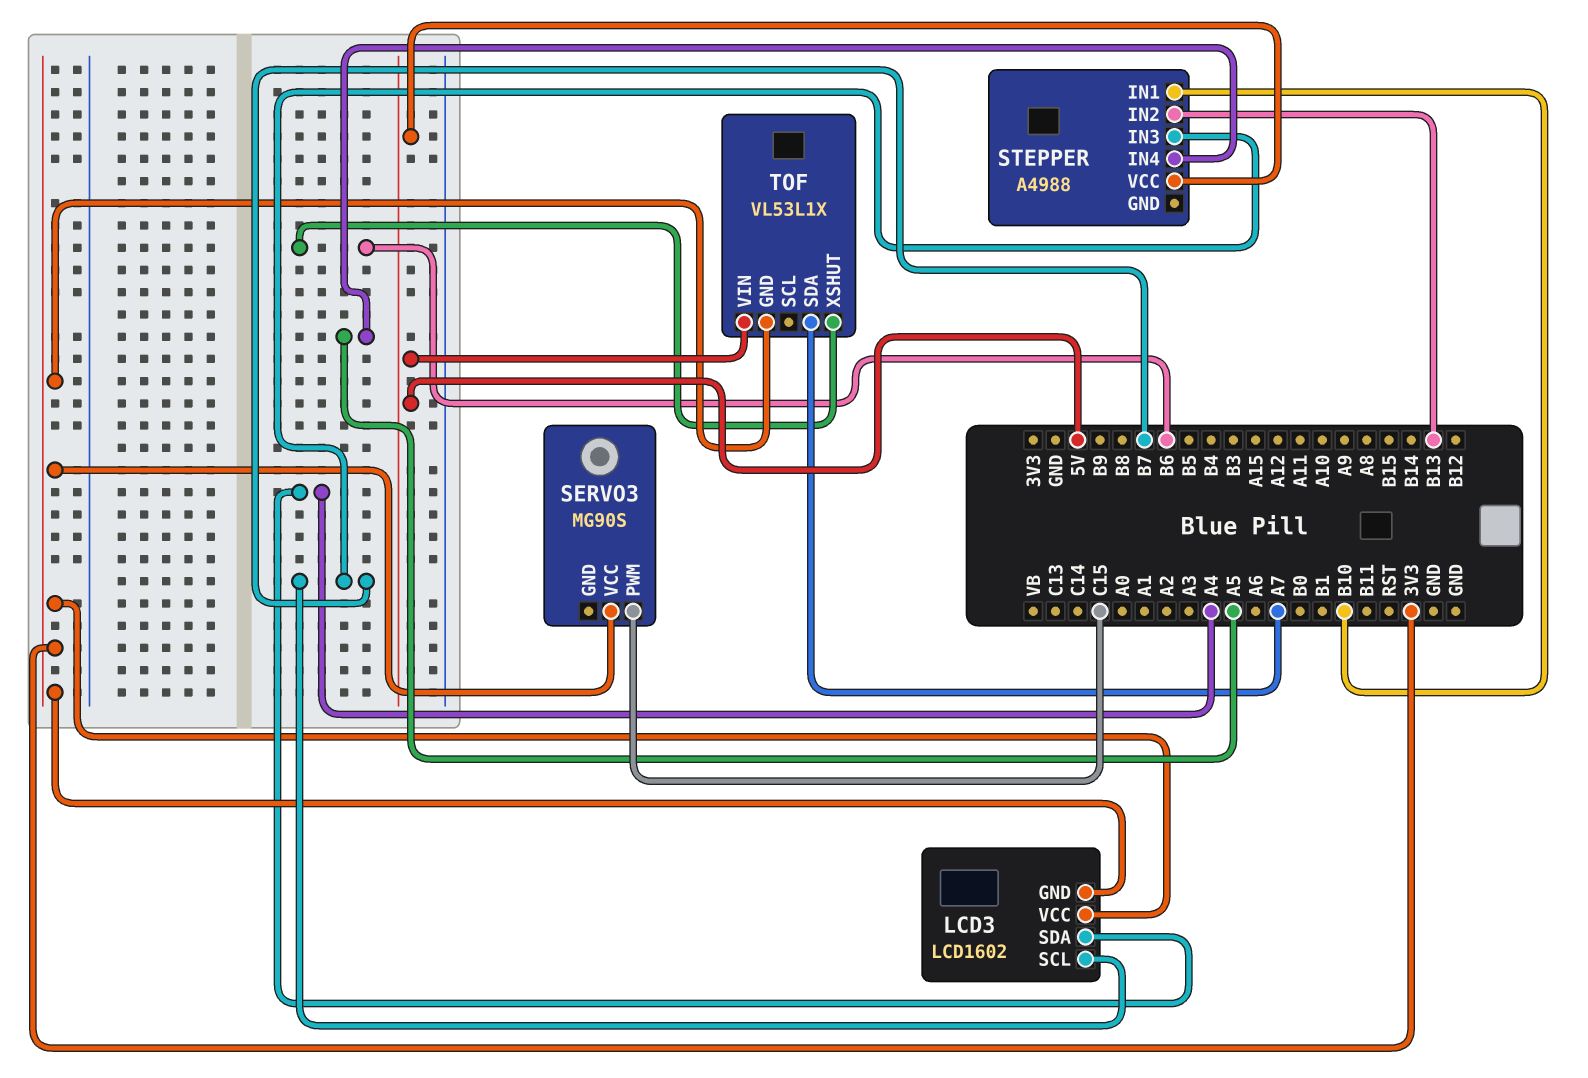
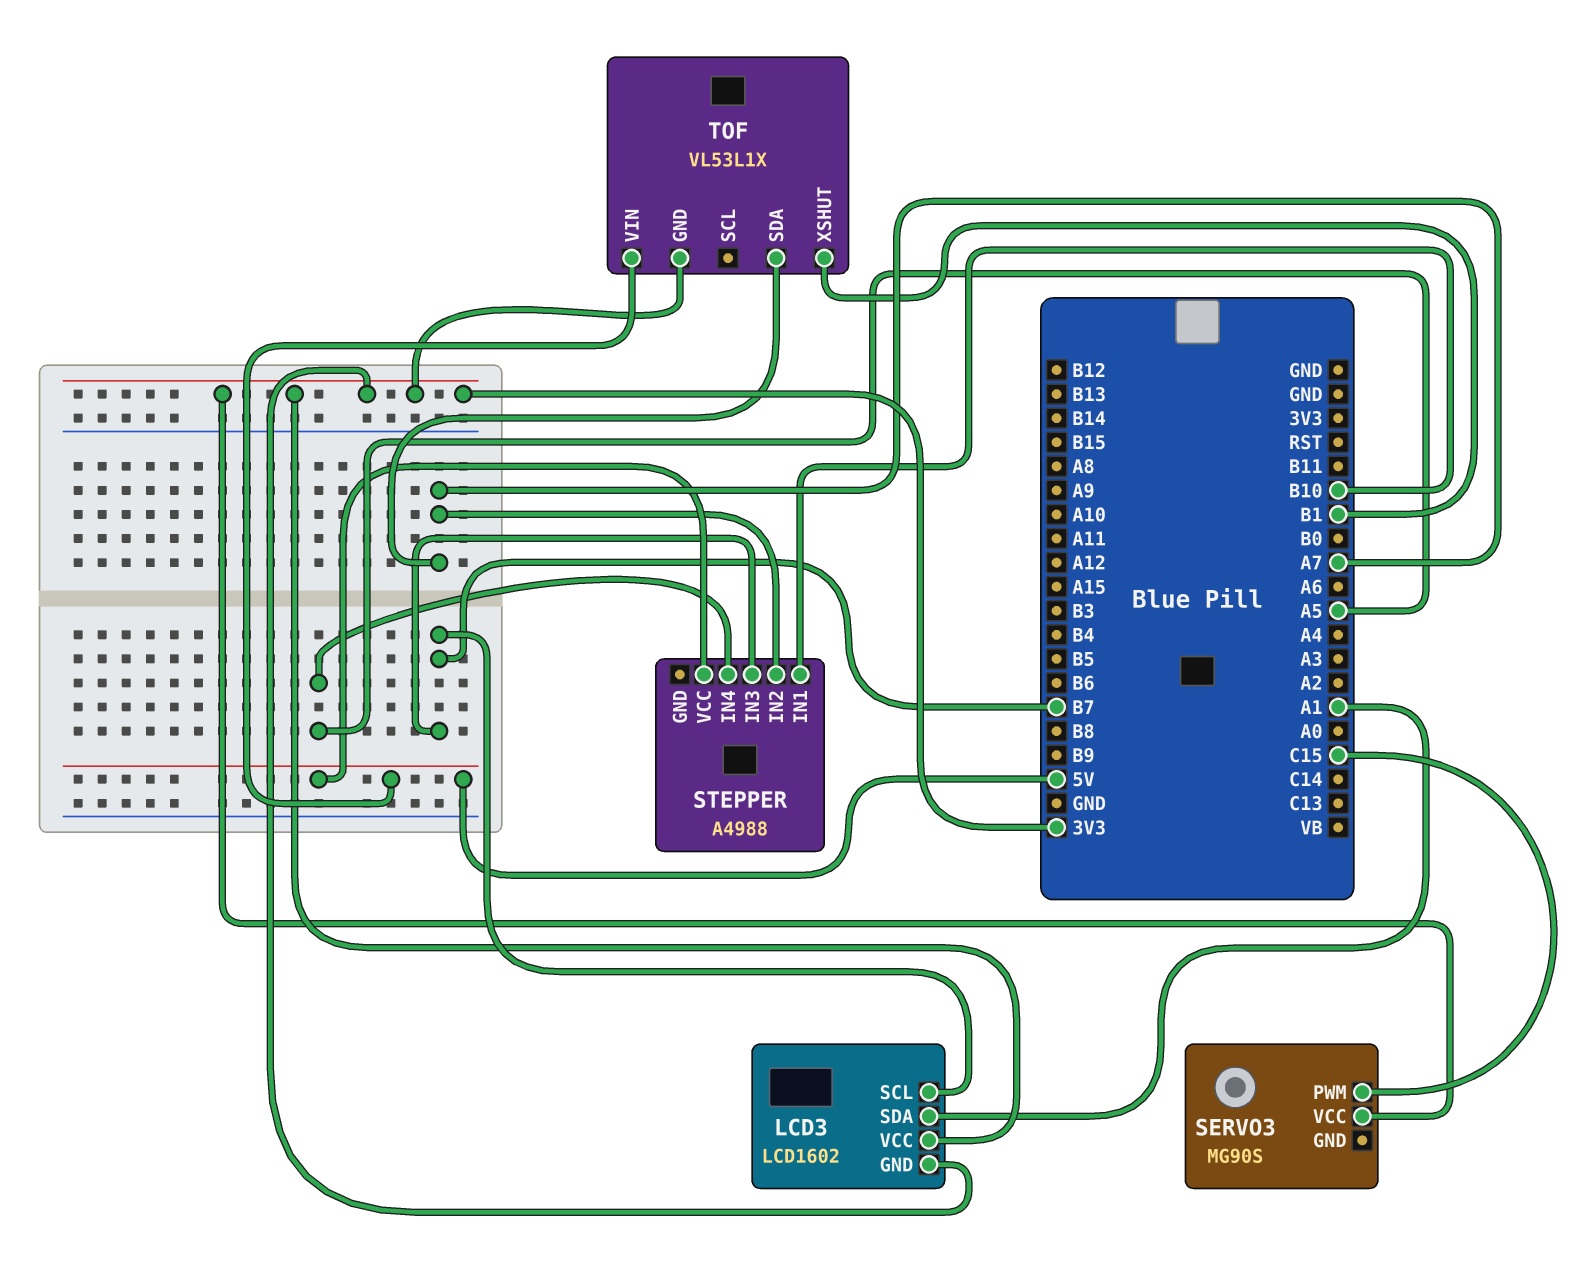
LCD3 pin SDA: A4 -> A1
STEPPER pin IN2: B13 -> A7
TOF pin XSHUT: B6 -> B1

